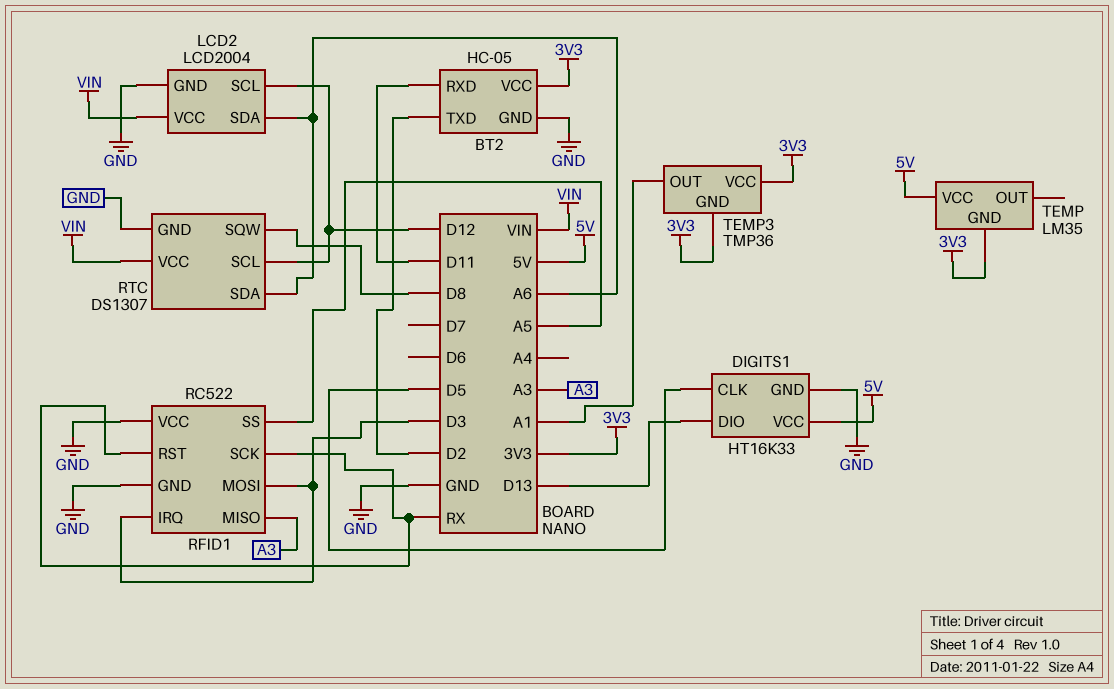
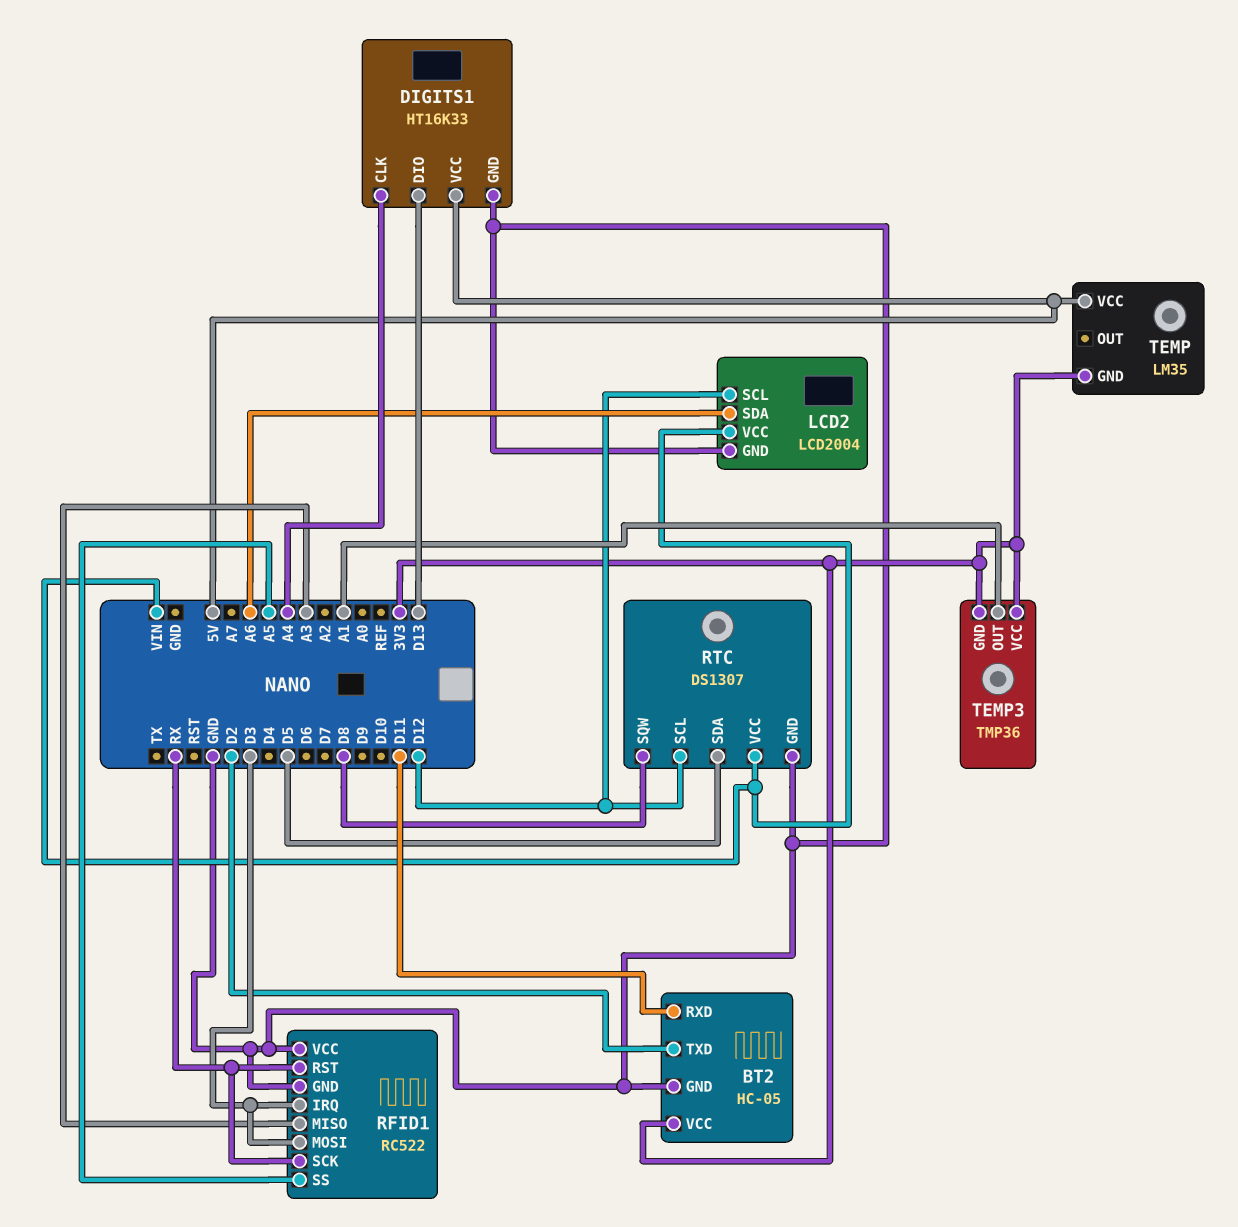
DIGITS1 pin CLK: D5 -> A4
RTC pin SDA: A6 -> D5

